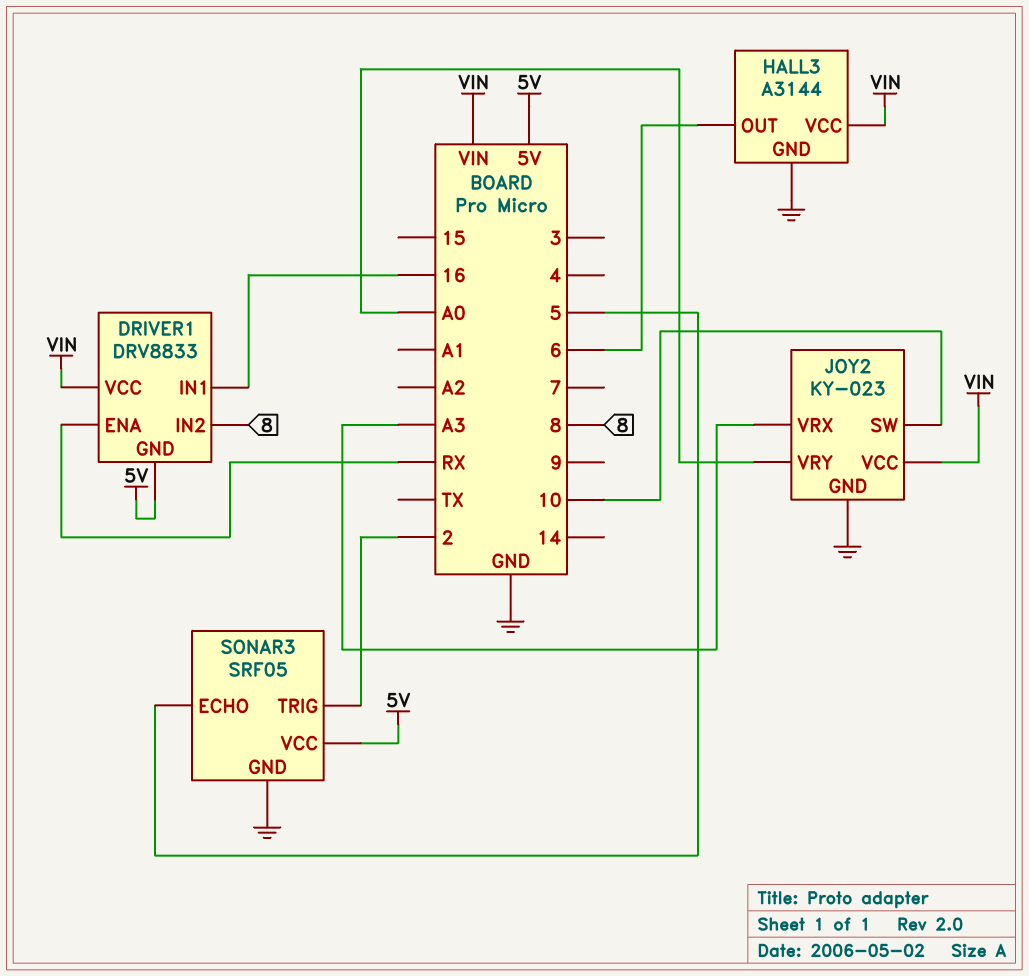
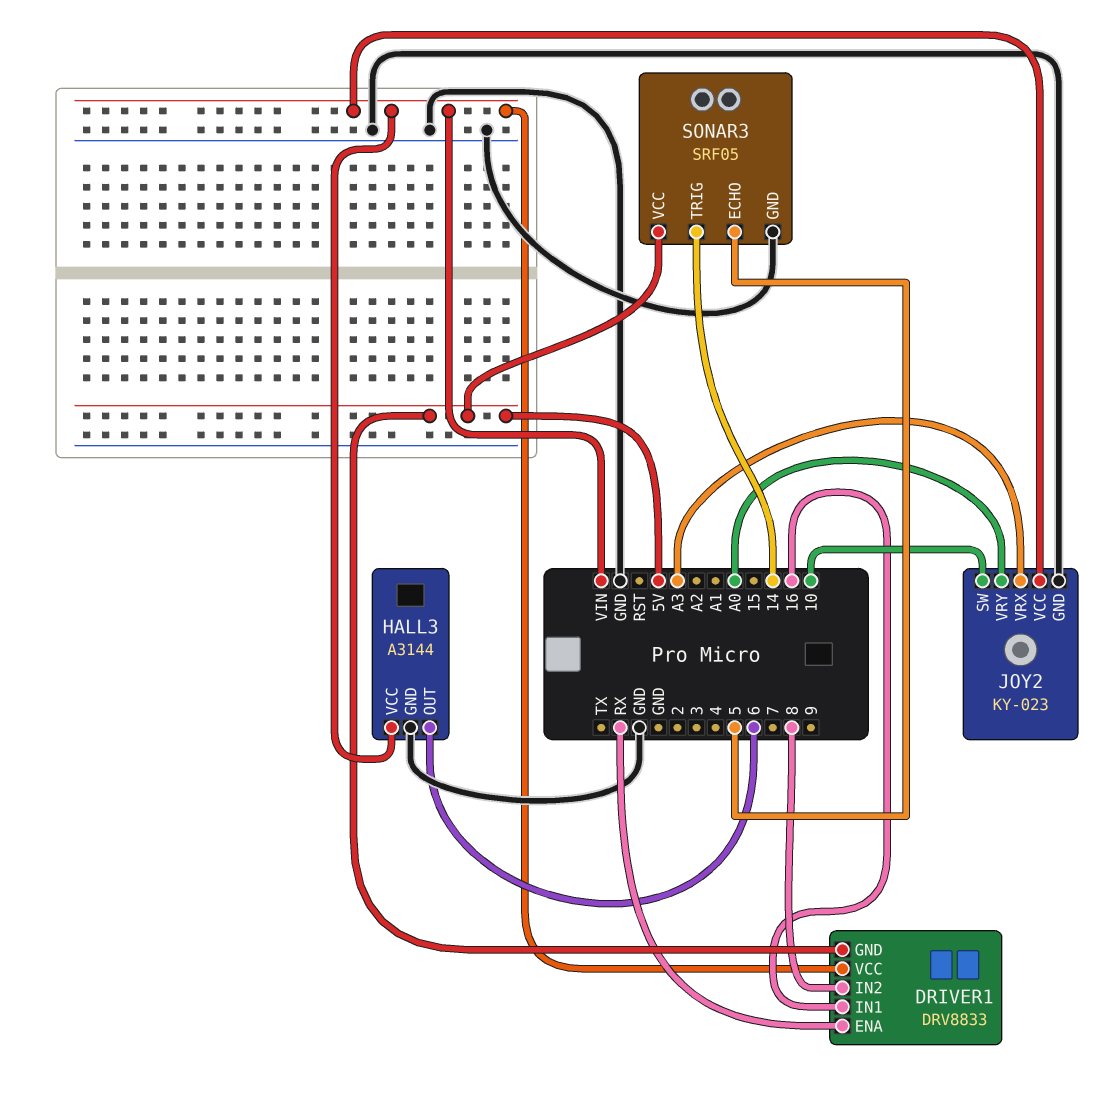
SONAR3 pin TRIG: 2 -> 14

